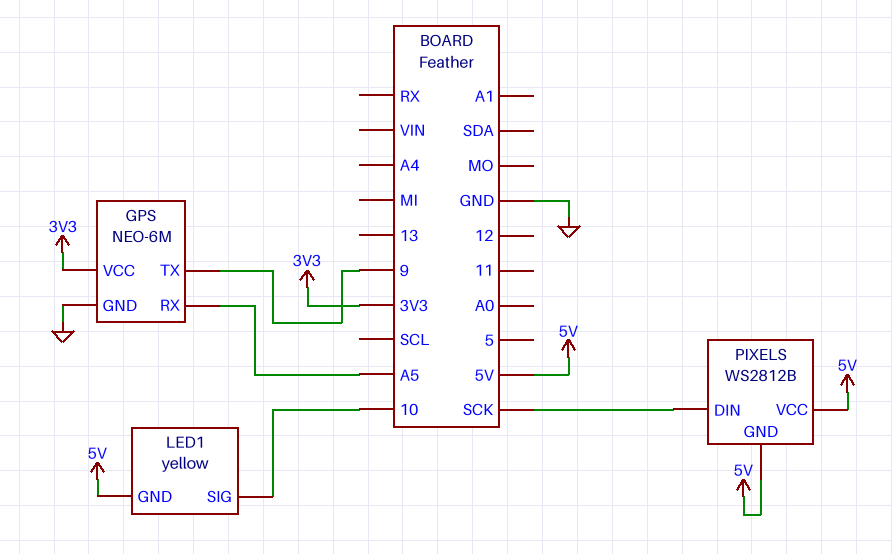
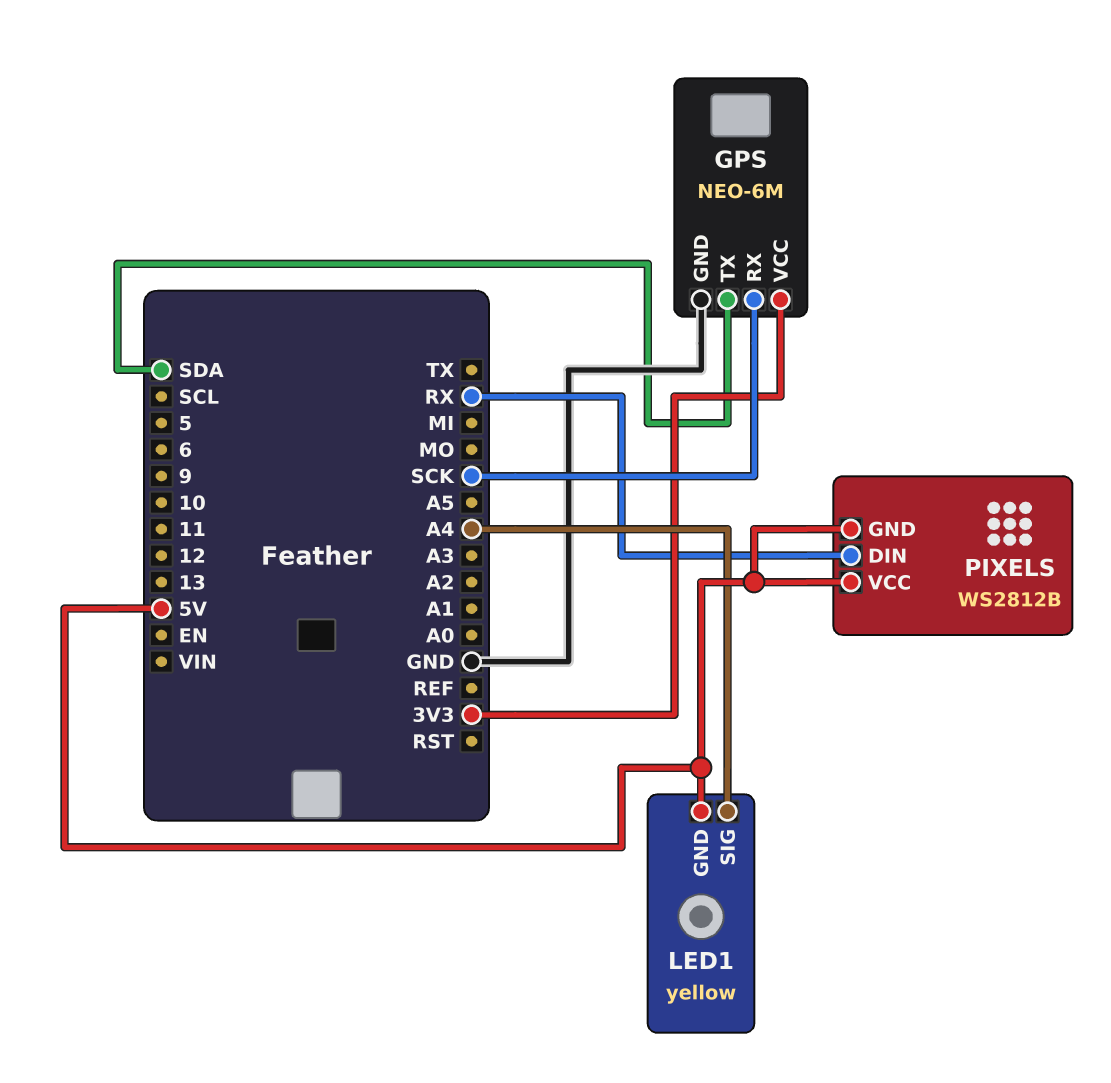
GPS pin RX: A5 -> SCK
GPS pin TX: 9 -> SDA
LED1 pin SIG: 10 -> A4
PIXELS pin DIN: SCK -> RX

